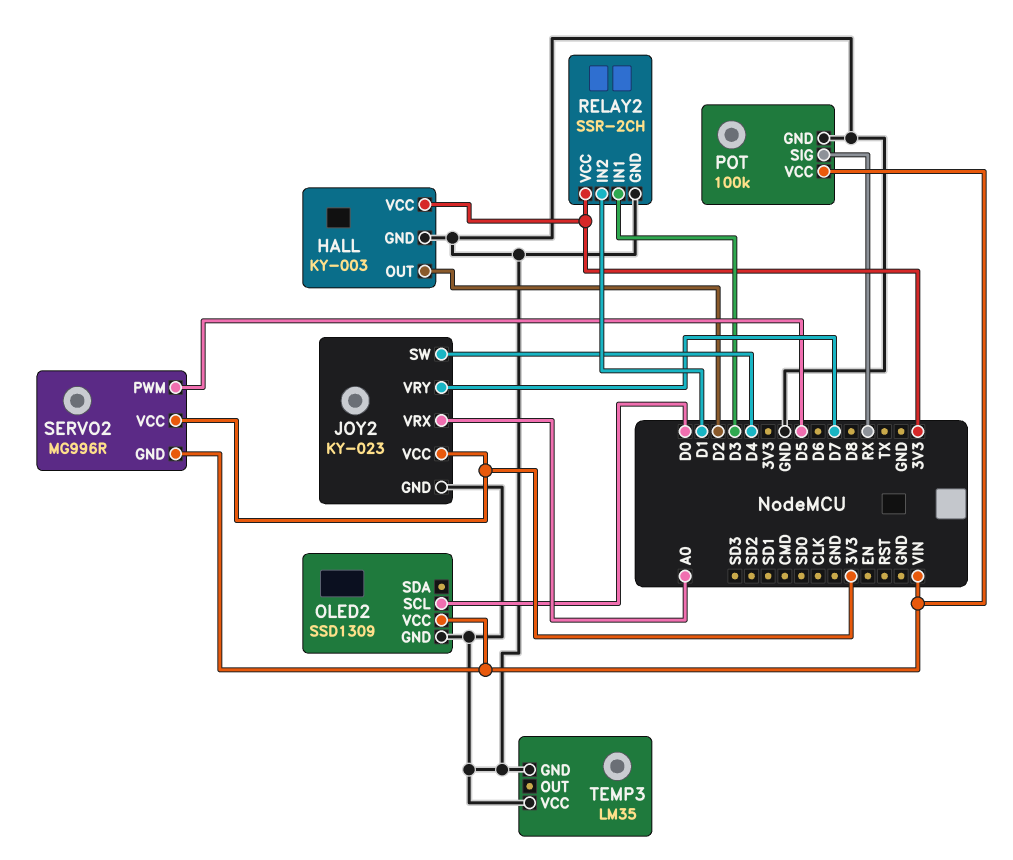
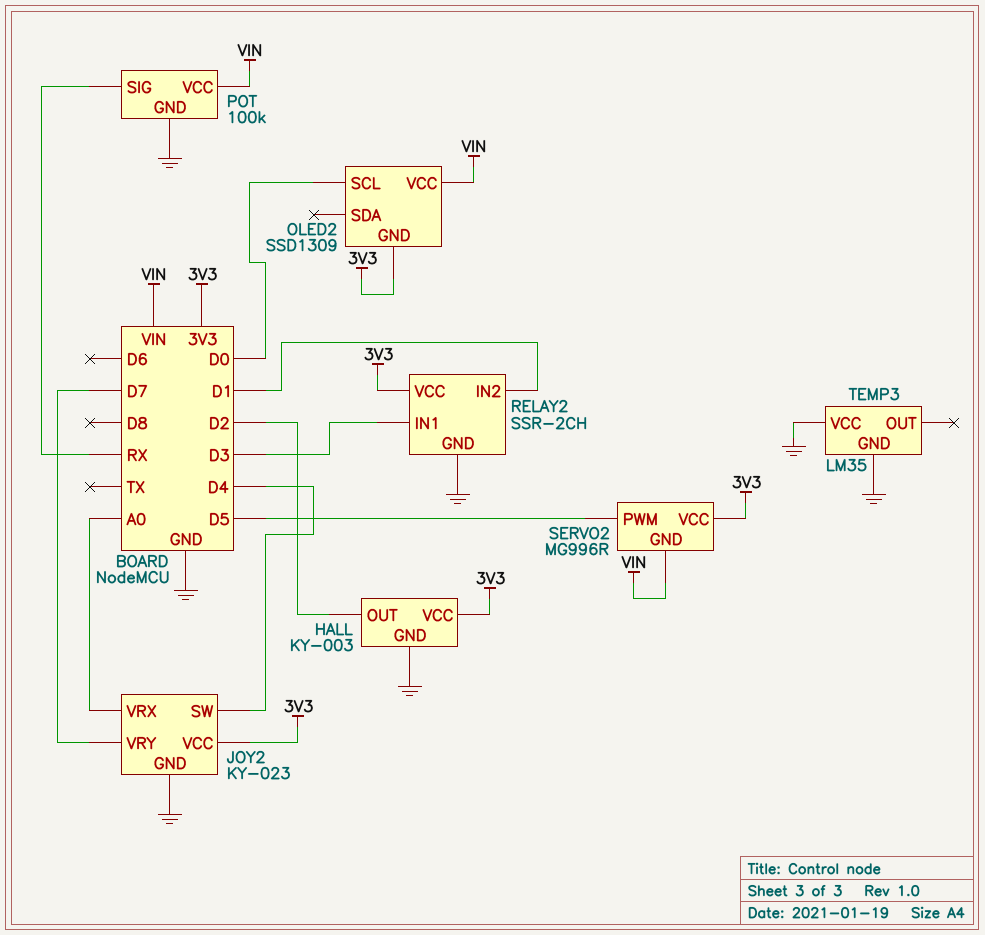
OLED2 pin GND: GND -> 3V3

